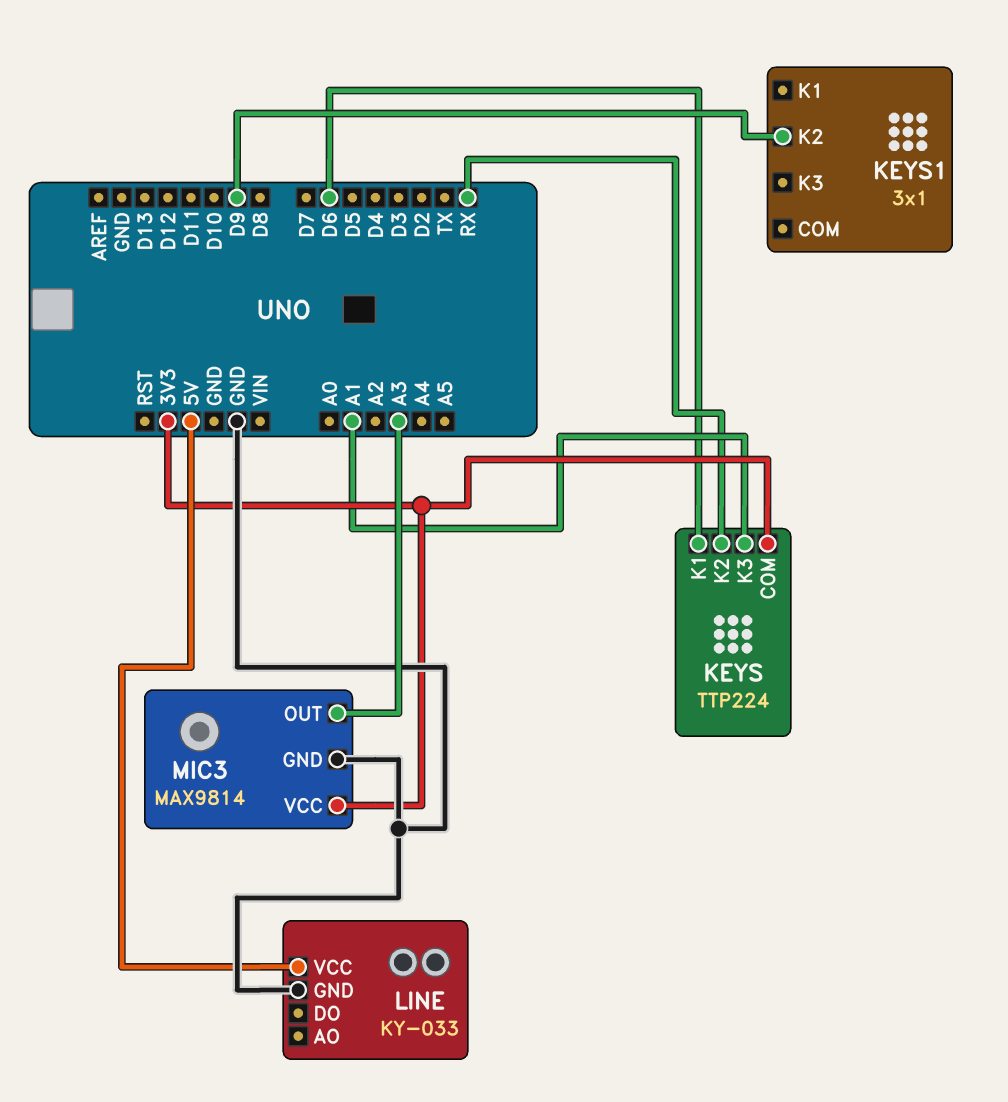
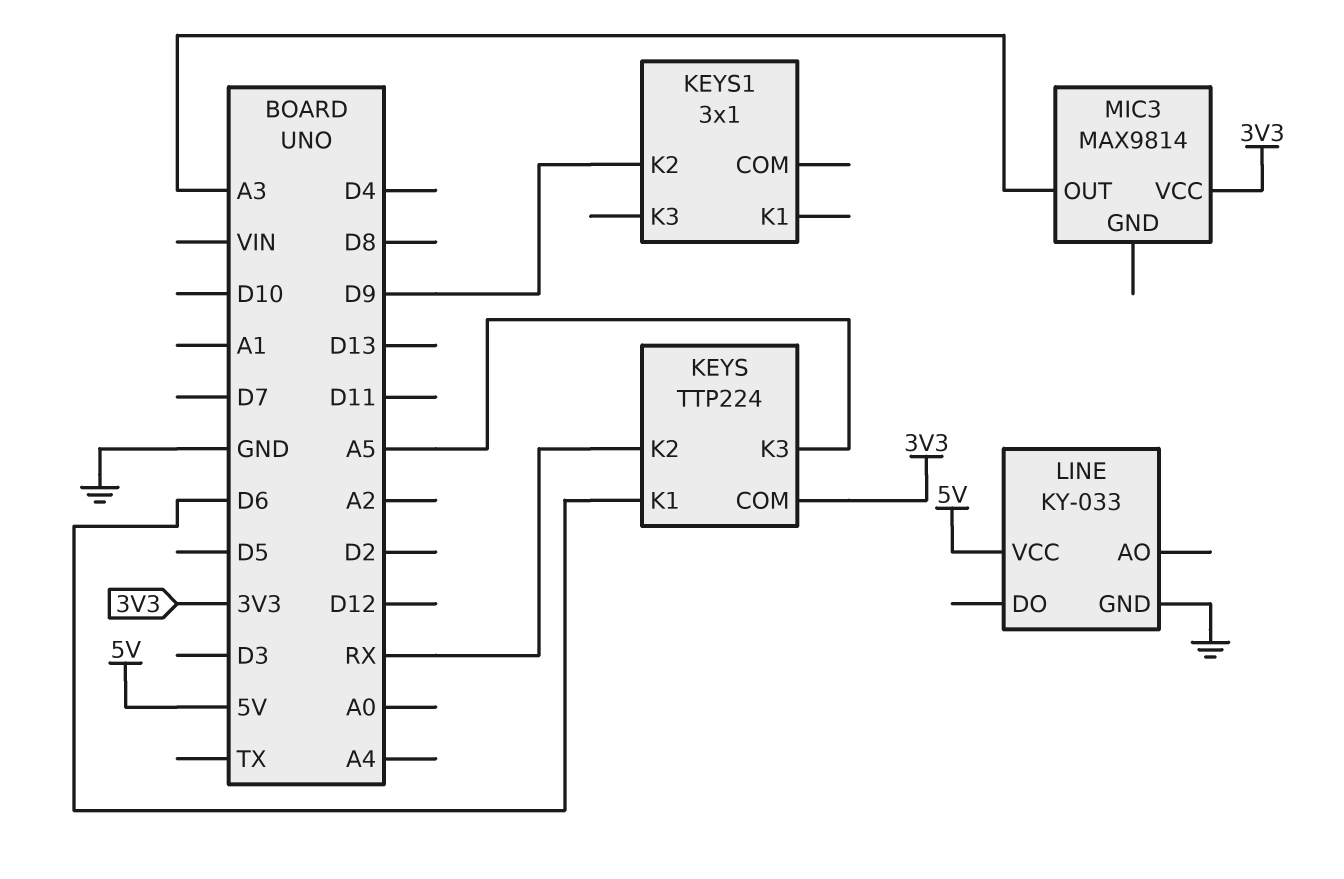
KEYS pin K3: A1 -> A5
MIC3 pin GND: GND -> none

